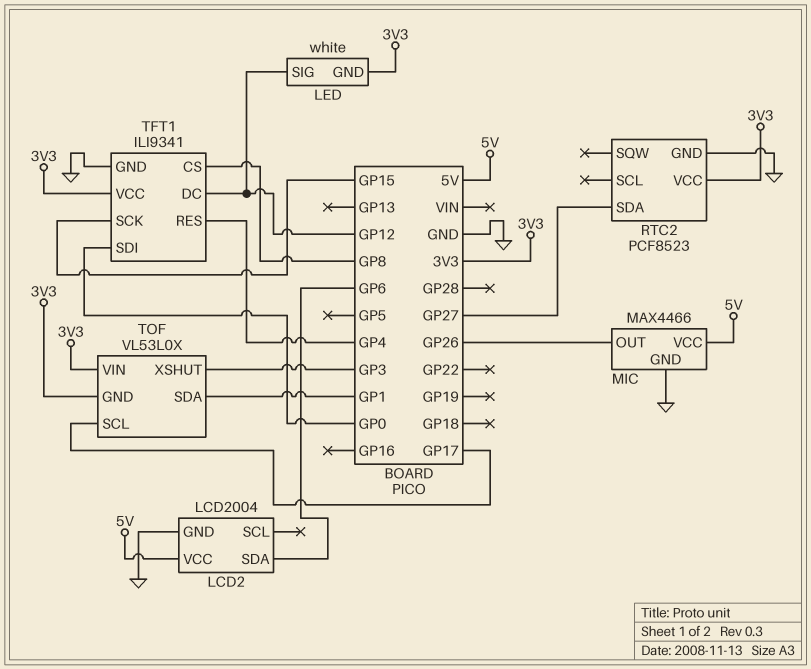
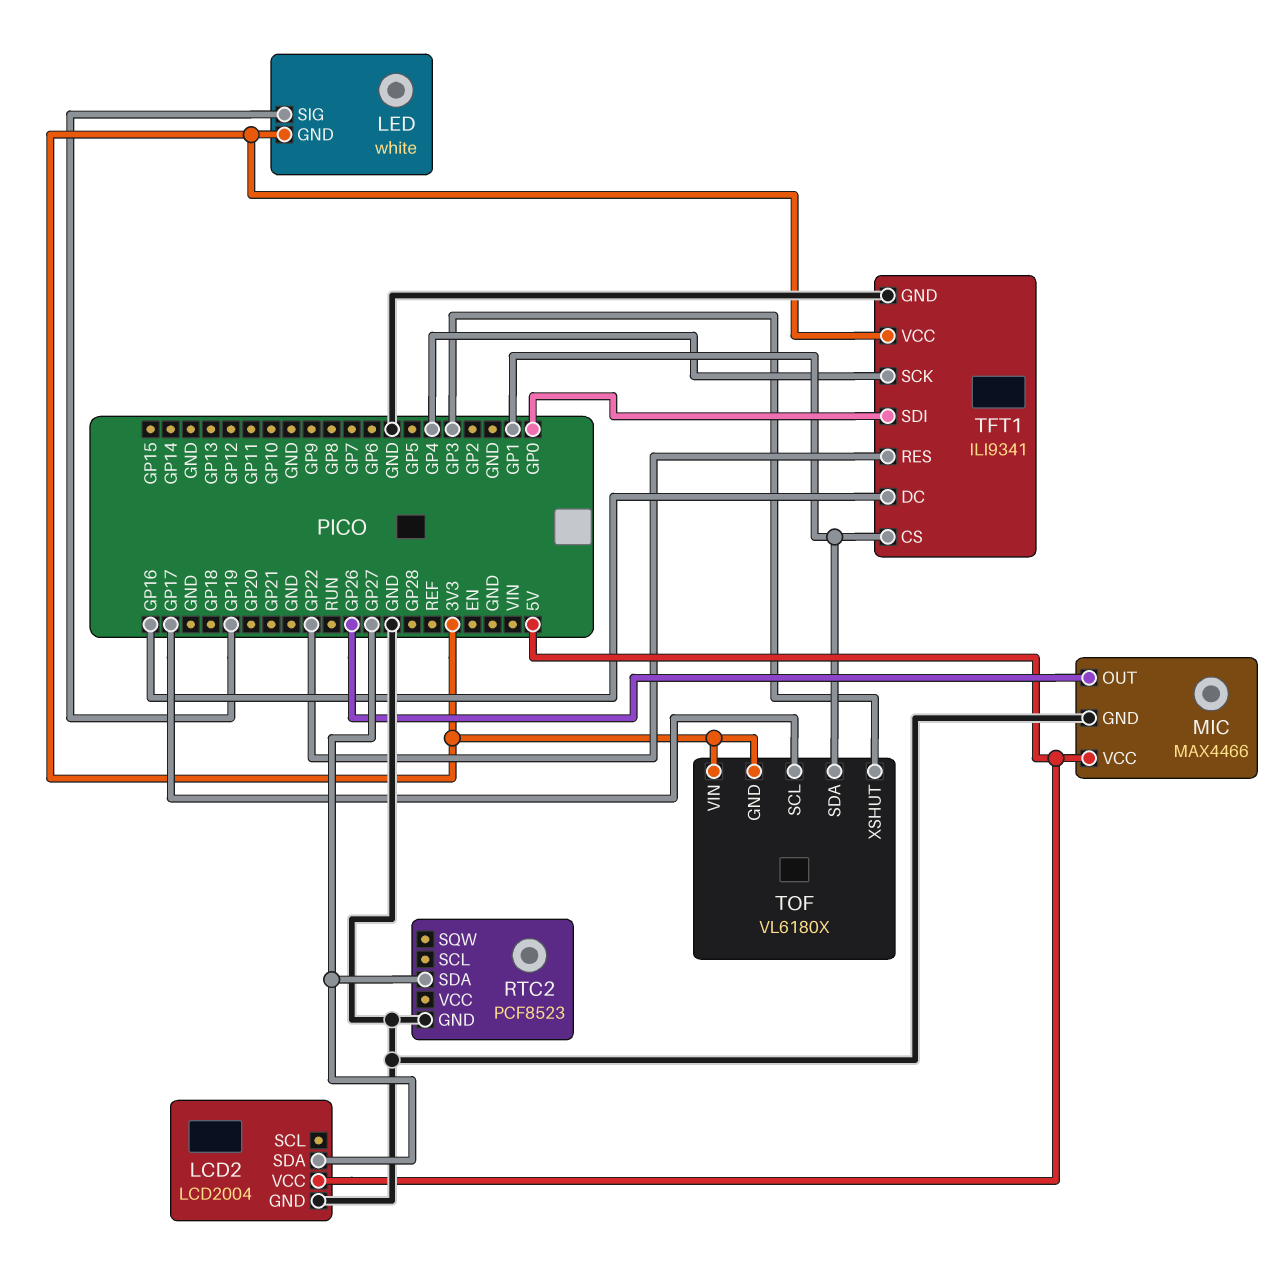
LCD2 pin SDA: GP6 -> GP27
LED pin SIG: GP12 -> GP19
RTC2 pin VCC: 3V3 -> none
TFT1 pin CS: GP8 -> GP1
TFT1 pin DC: GP12 -> GP16
TFT1 pin RES: GP4 -> GP22
TFT1 pin SCK: GP15 -> GP4
TOF: VL53L0X -> VL6180X

